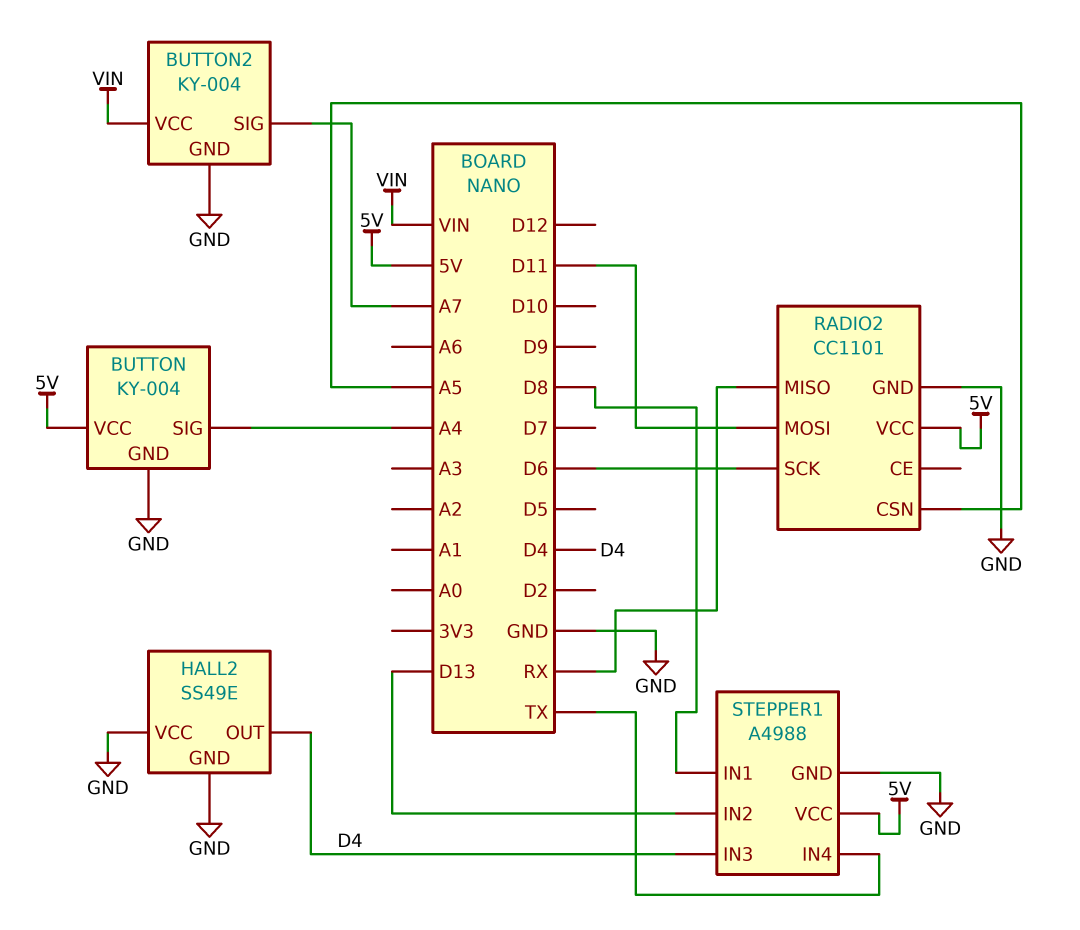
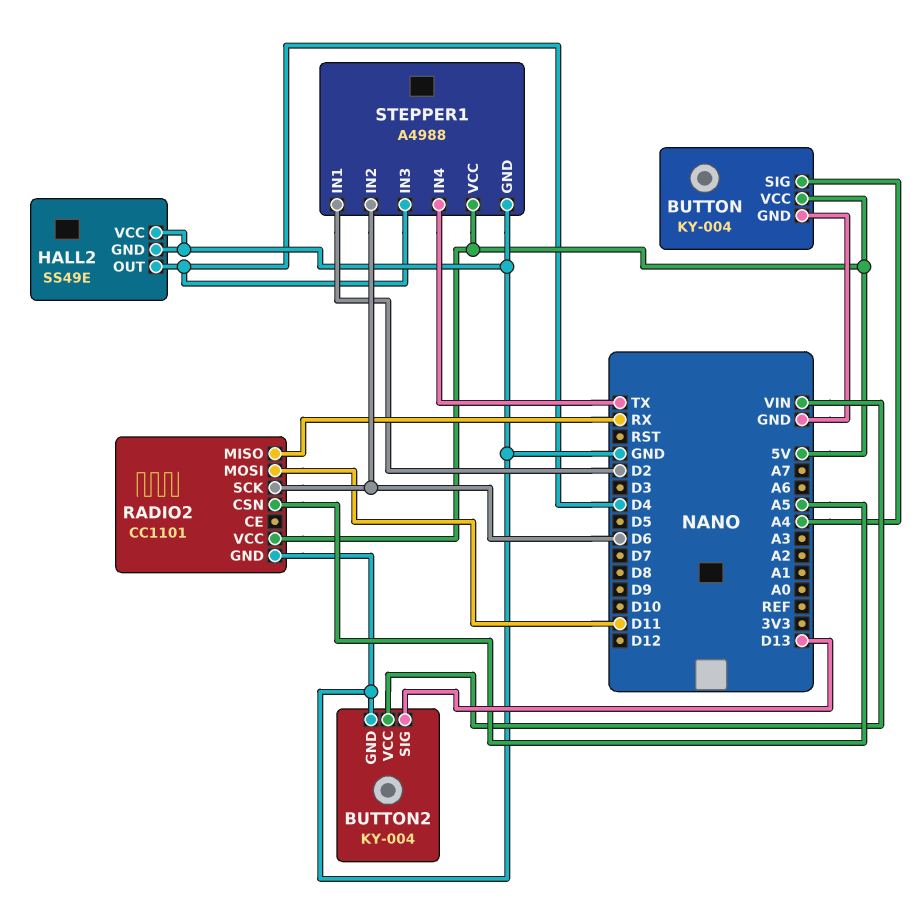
BUTTON2 pin SIG: A7 -> D13
STEPPER1 pin IN1: D8 -> D2
STEPPER1 pin IN2: D13 -> D6

